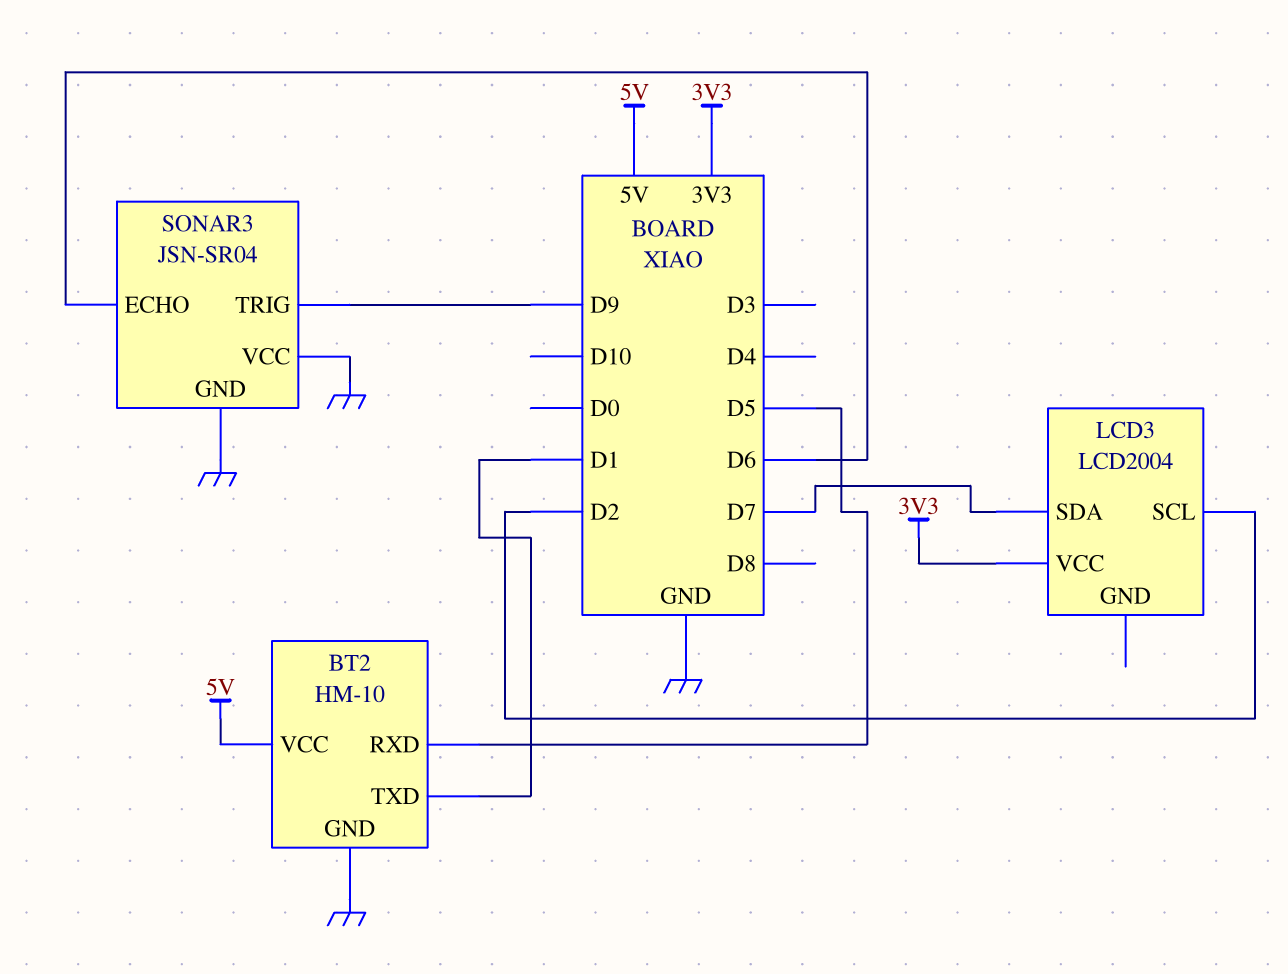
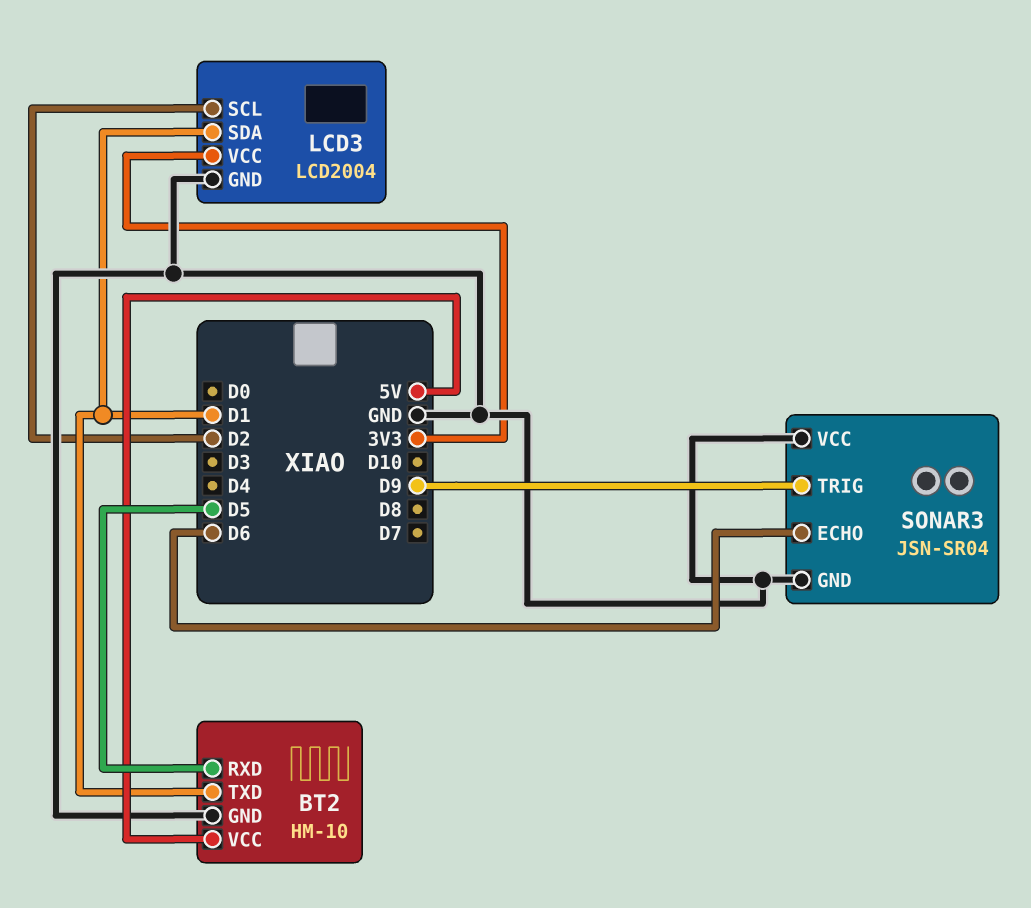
LCD3 pin GND: none -> GND
LCD3 pin SDA: D7 -> D1

